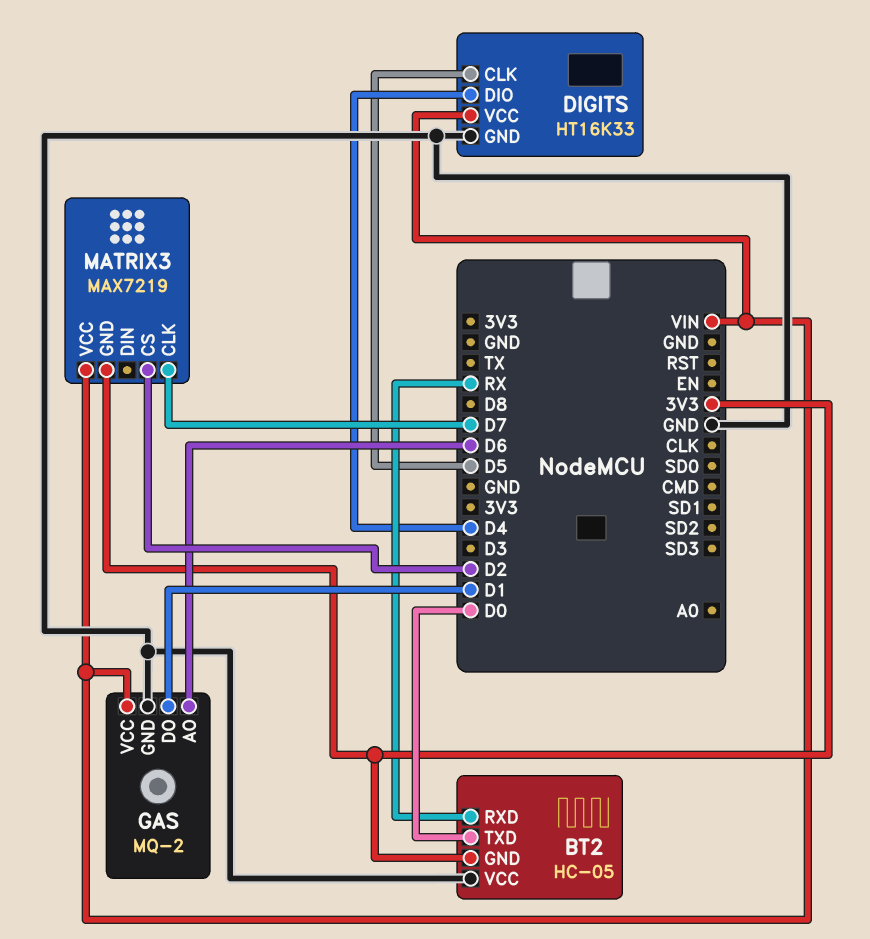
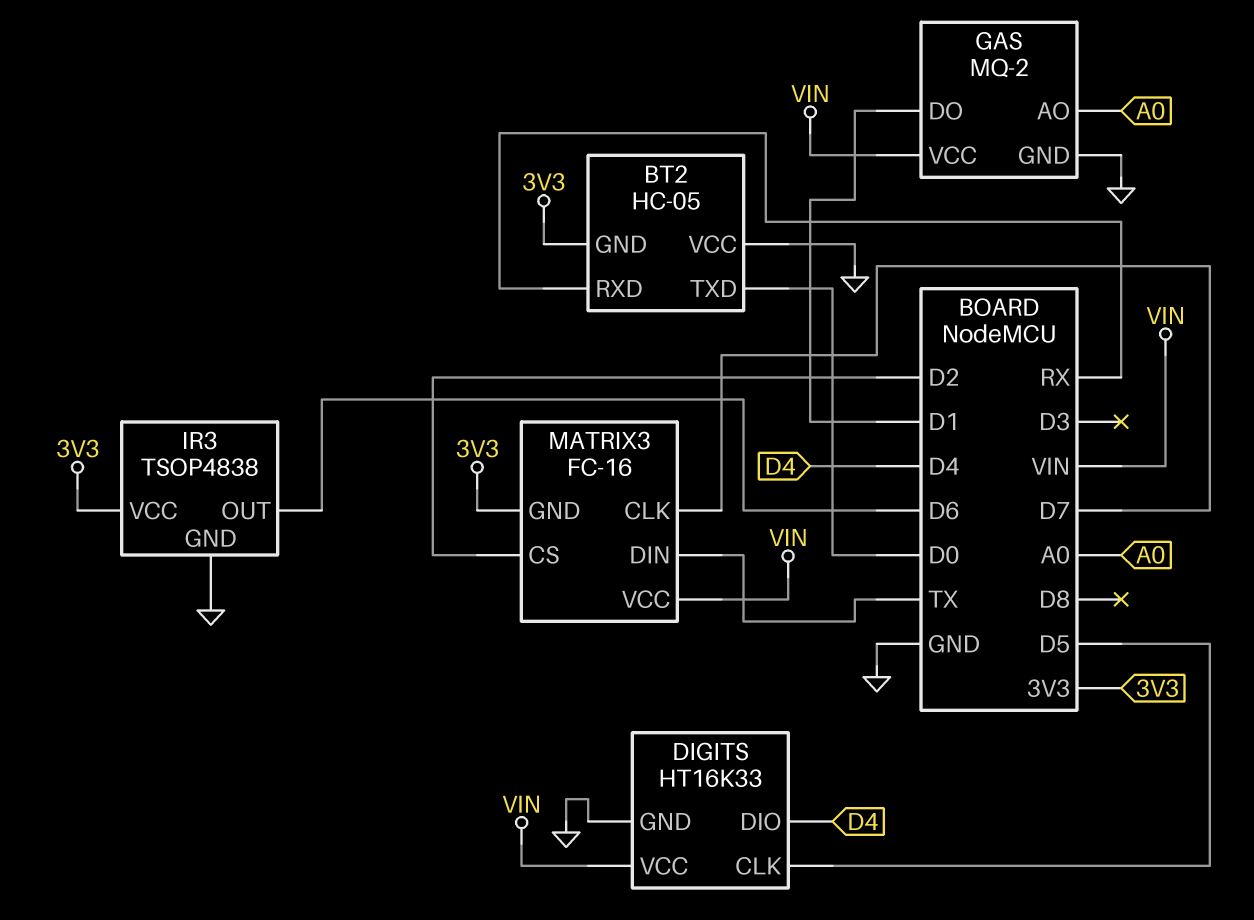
GAS pin AO: D6 -> A0
IR3: none -> TSOP4838
IR3 pin GND: none -> GND
IR3 pin OUT: none -> D6
IR3 pin VCC: none -> 3V3
MATRIX3: MAX7219 -> FC-16
MATRIX3 pin DIN: none -> TX

